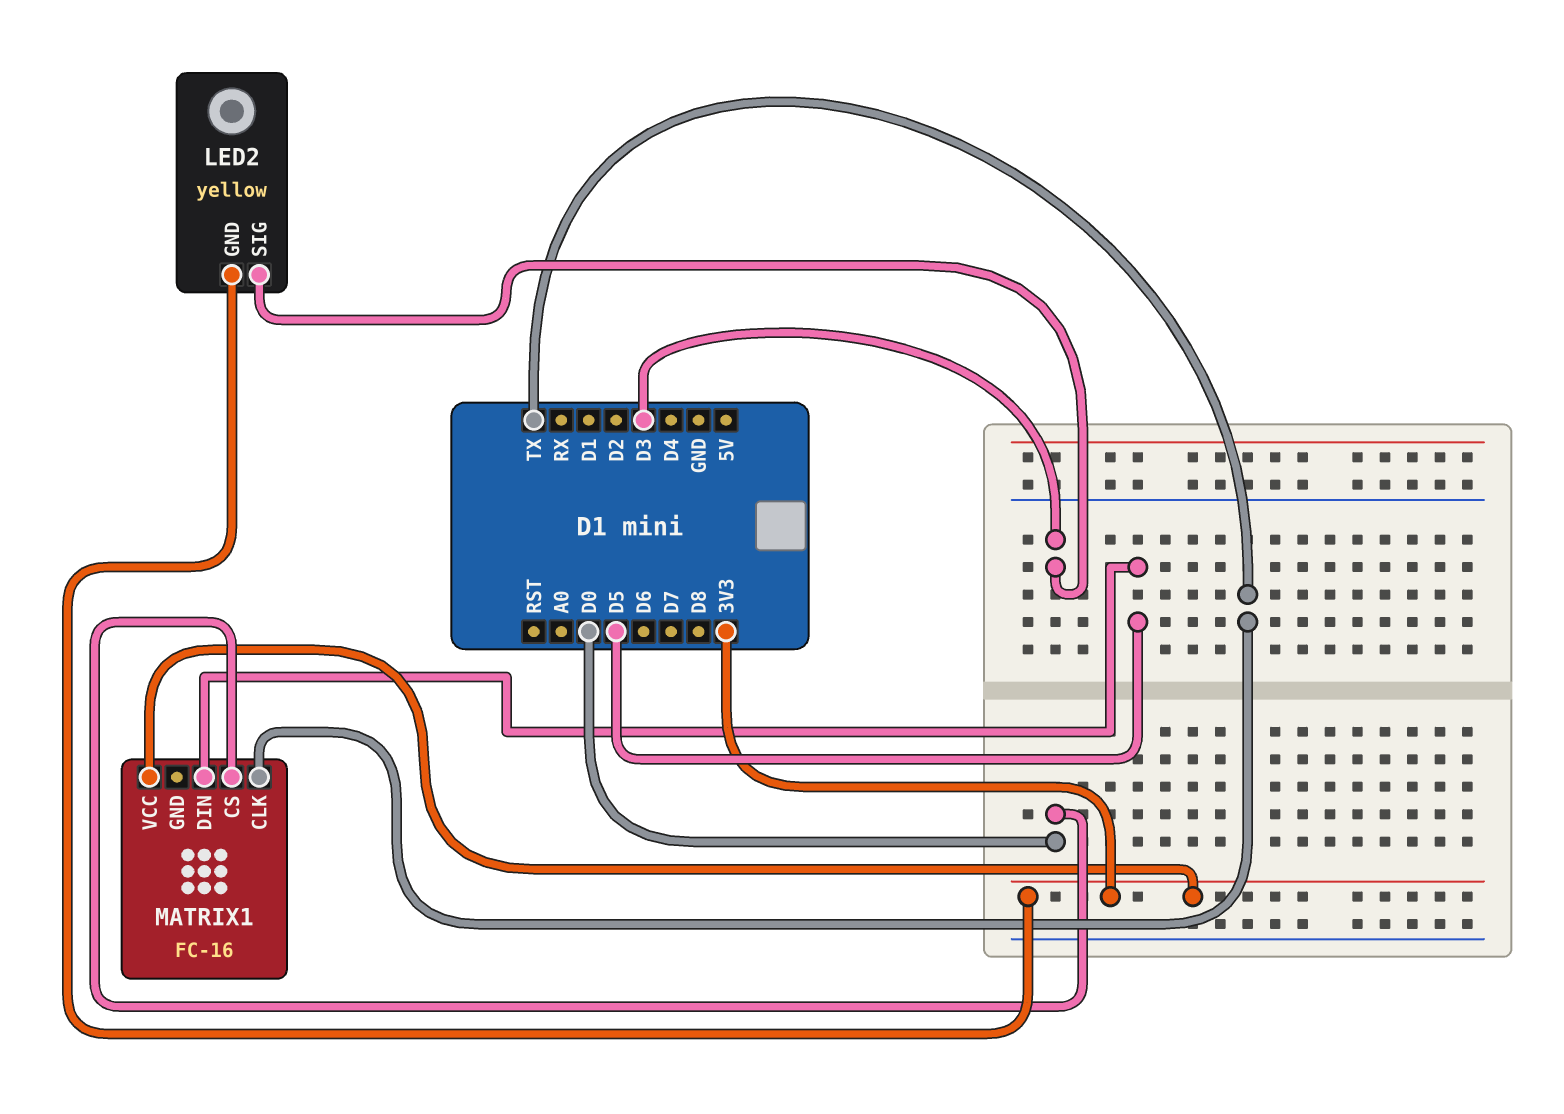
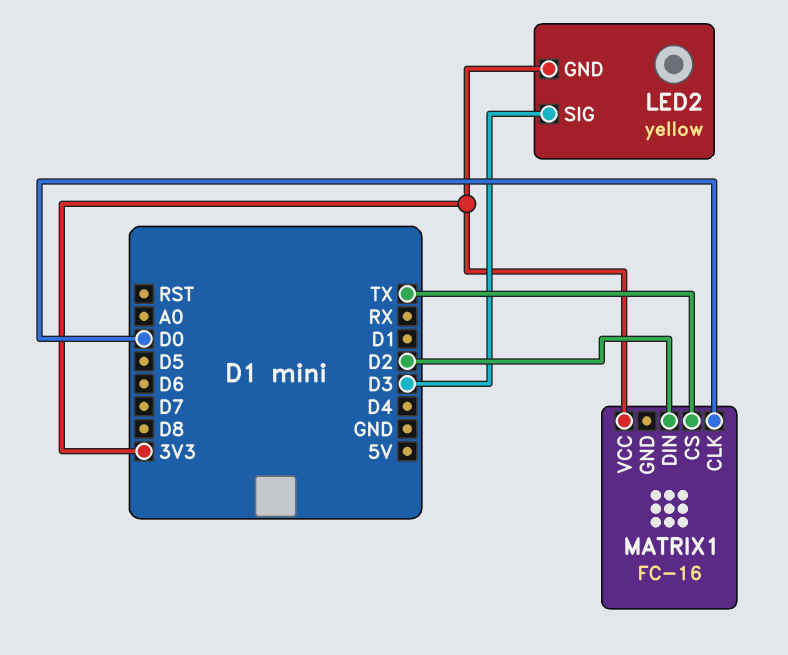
MATRIX1 pin CLK: TX -> D0
MATRIX1 pin CS: D0 -> TX
MATRIX1 pin DIN: D5 -> D2

